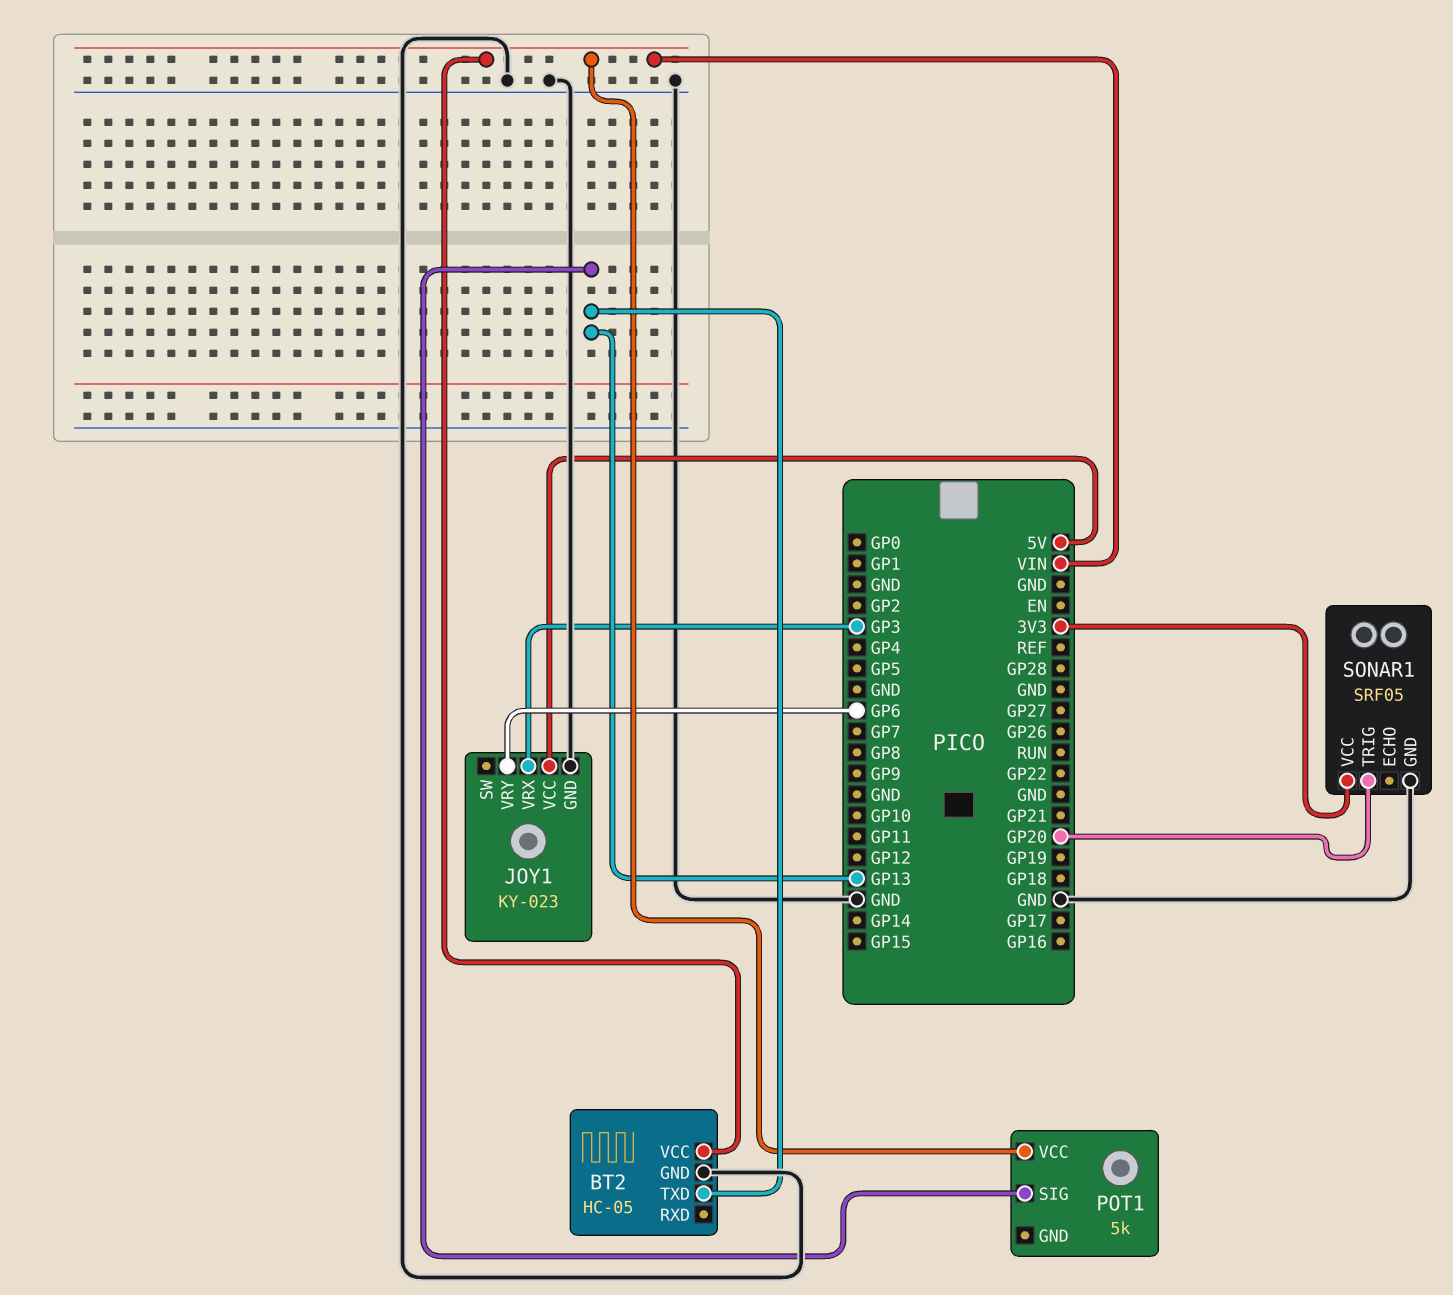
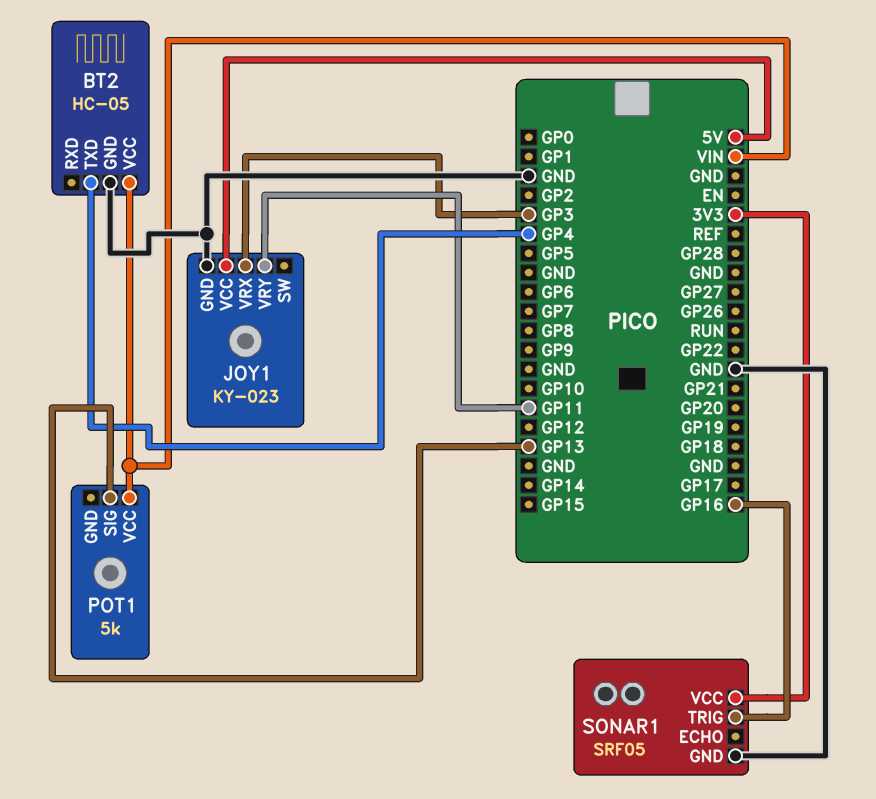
BT2 pin TXD: GP13 -> GP4
JOY1 pin VRY: GP6 -> GP11
SONAR1 pin TRIG: GP20 -> GP16

